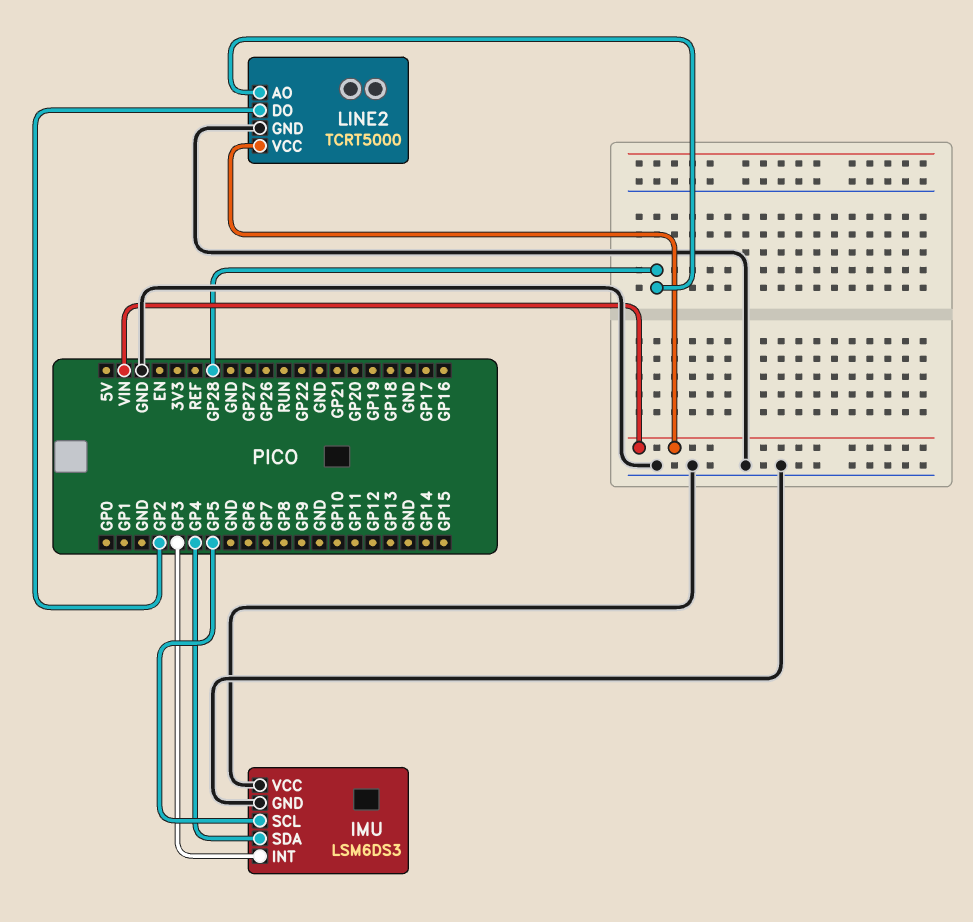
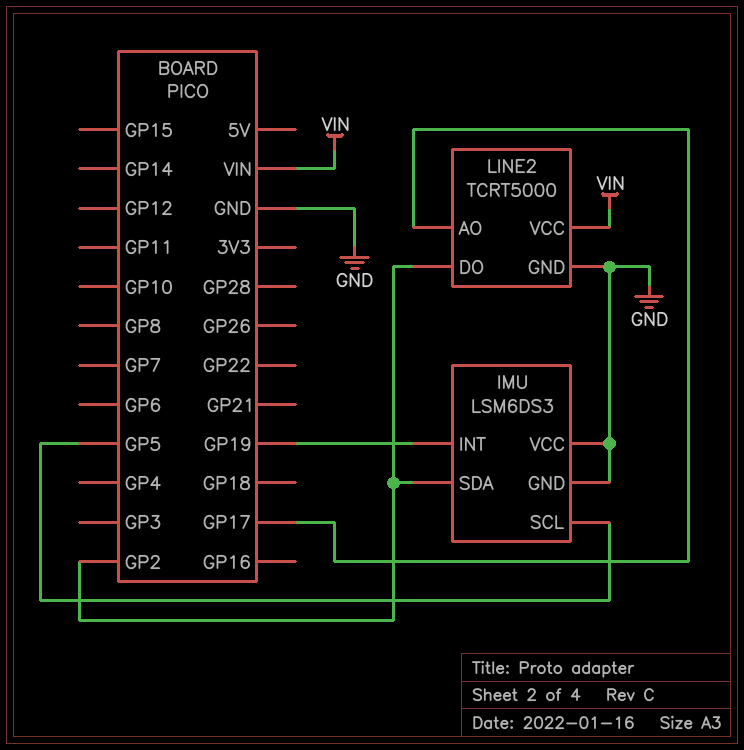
IMU pin INT: GP3 -> GP19
IMU pin SDA: GP4 -> GP2
LINE2 pin AO: GP28 -> GP17

